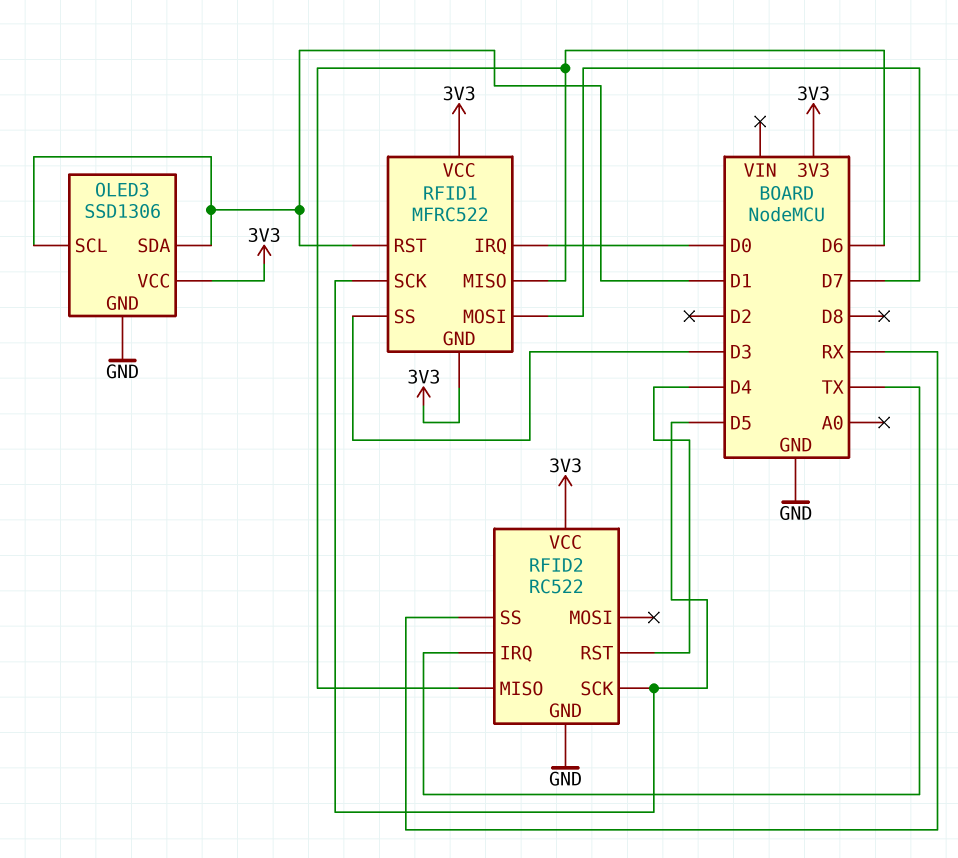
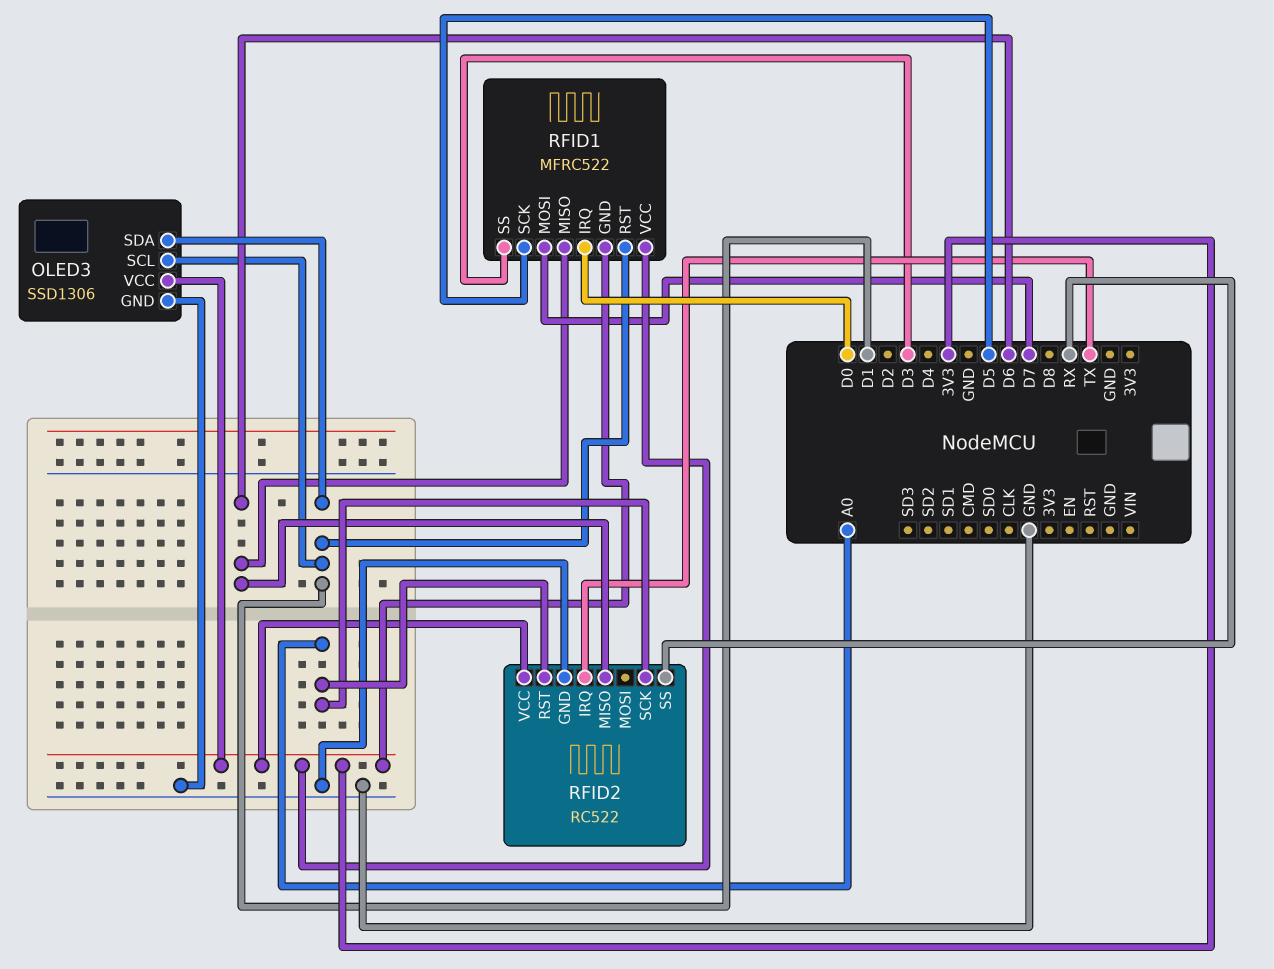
RFID2 pin RST: D4 -> A0
RFID2 pin SCK: D5 -> A0

